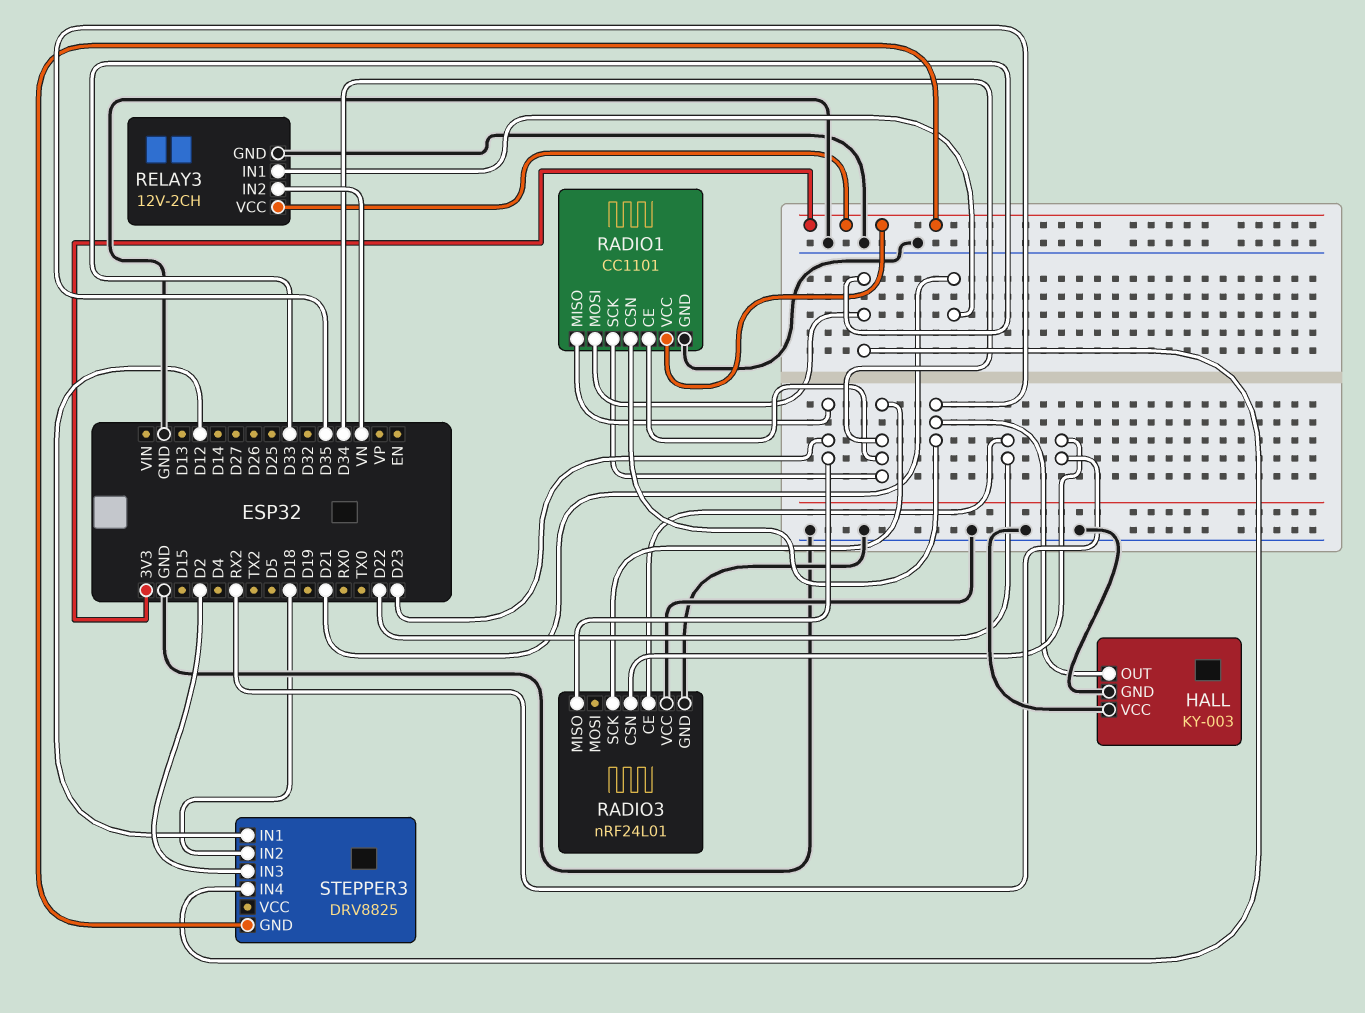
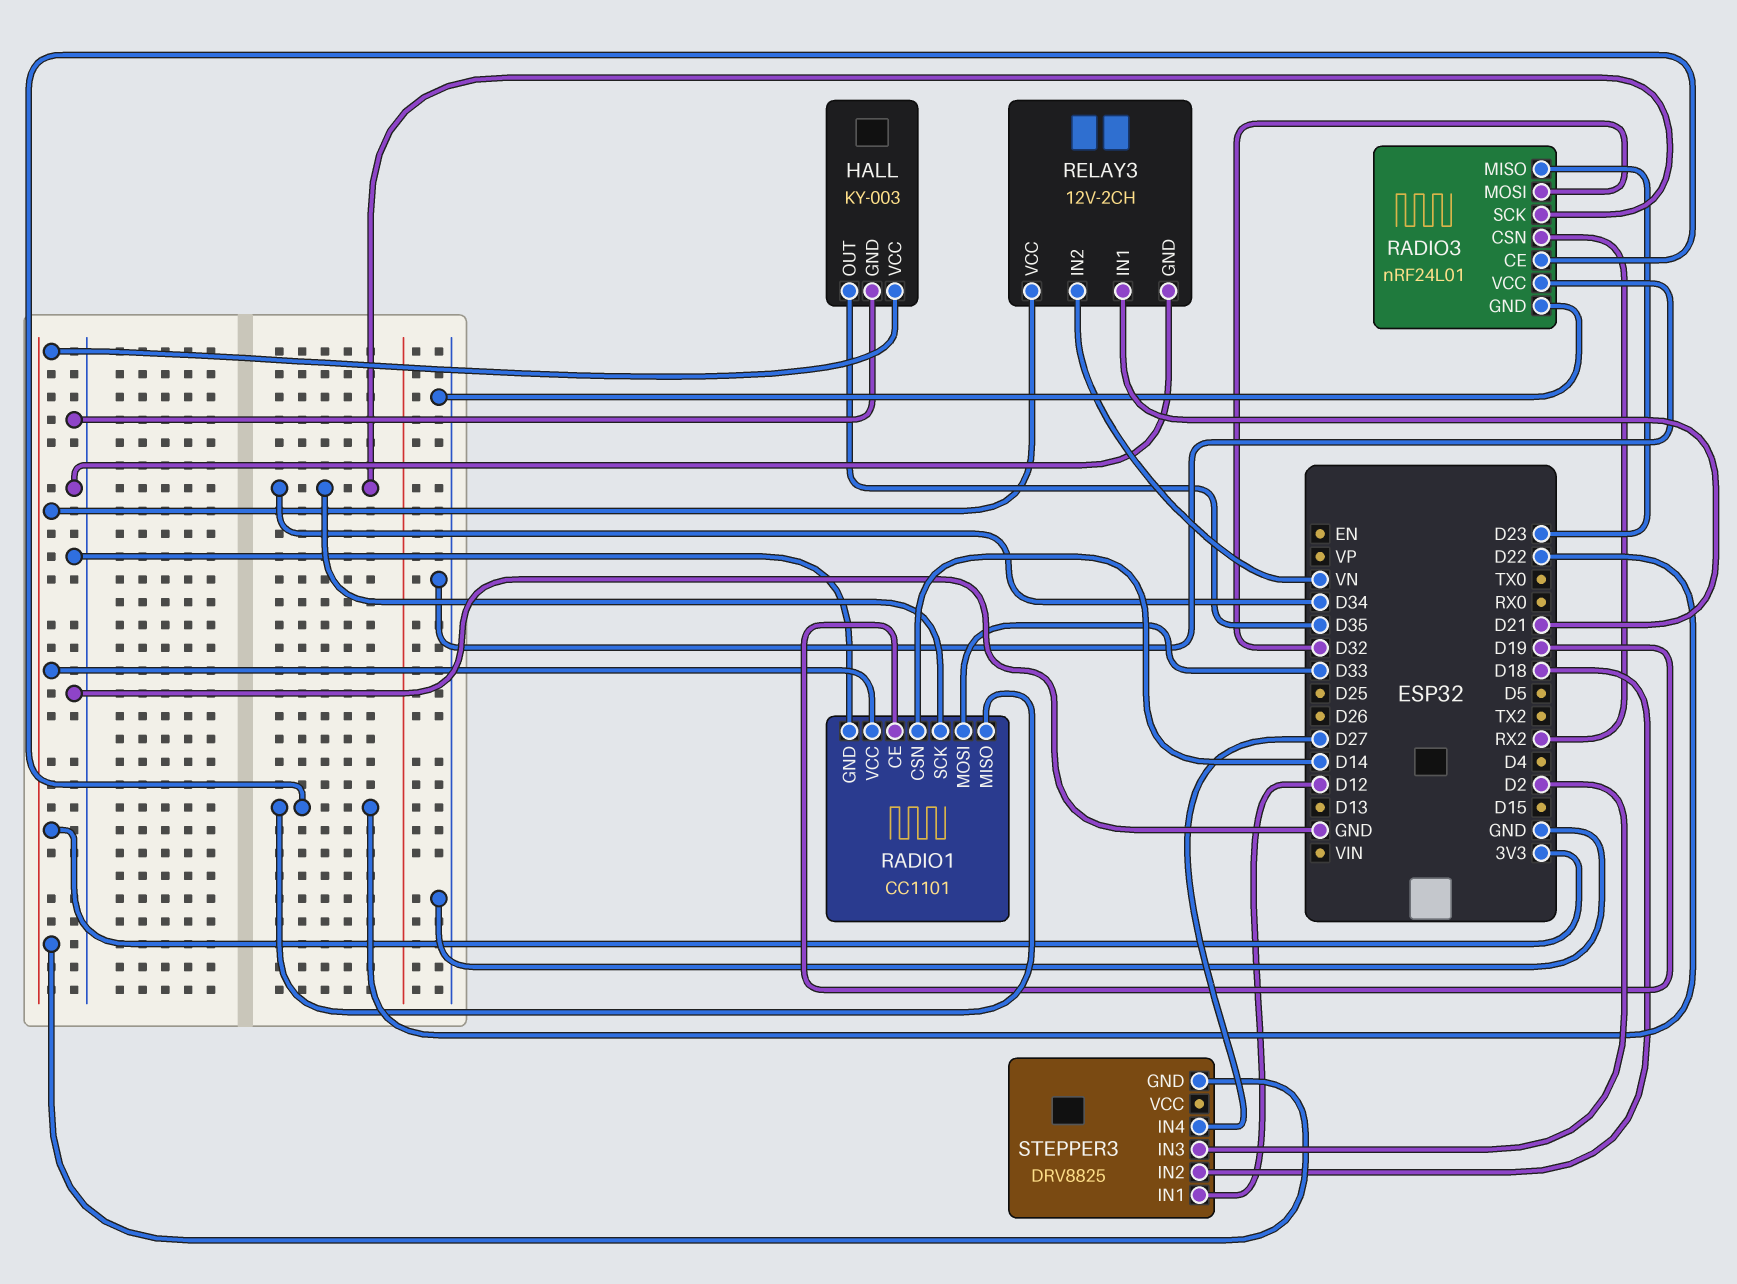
HALL pin VCC: GND -> 3V3
RADIO1 pin CE: D34 -> D19
RADIO1 pin CSN: D35 -> D14
RADIO1 pin MISO: D23 -> D22
RADIO3 pin MOSI: none -> D32
STEPPER3 pin IN4: D33 -> D27

